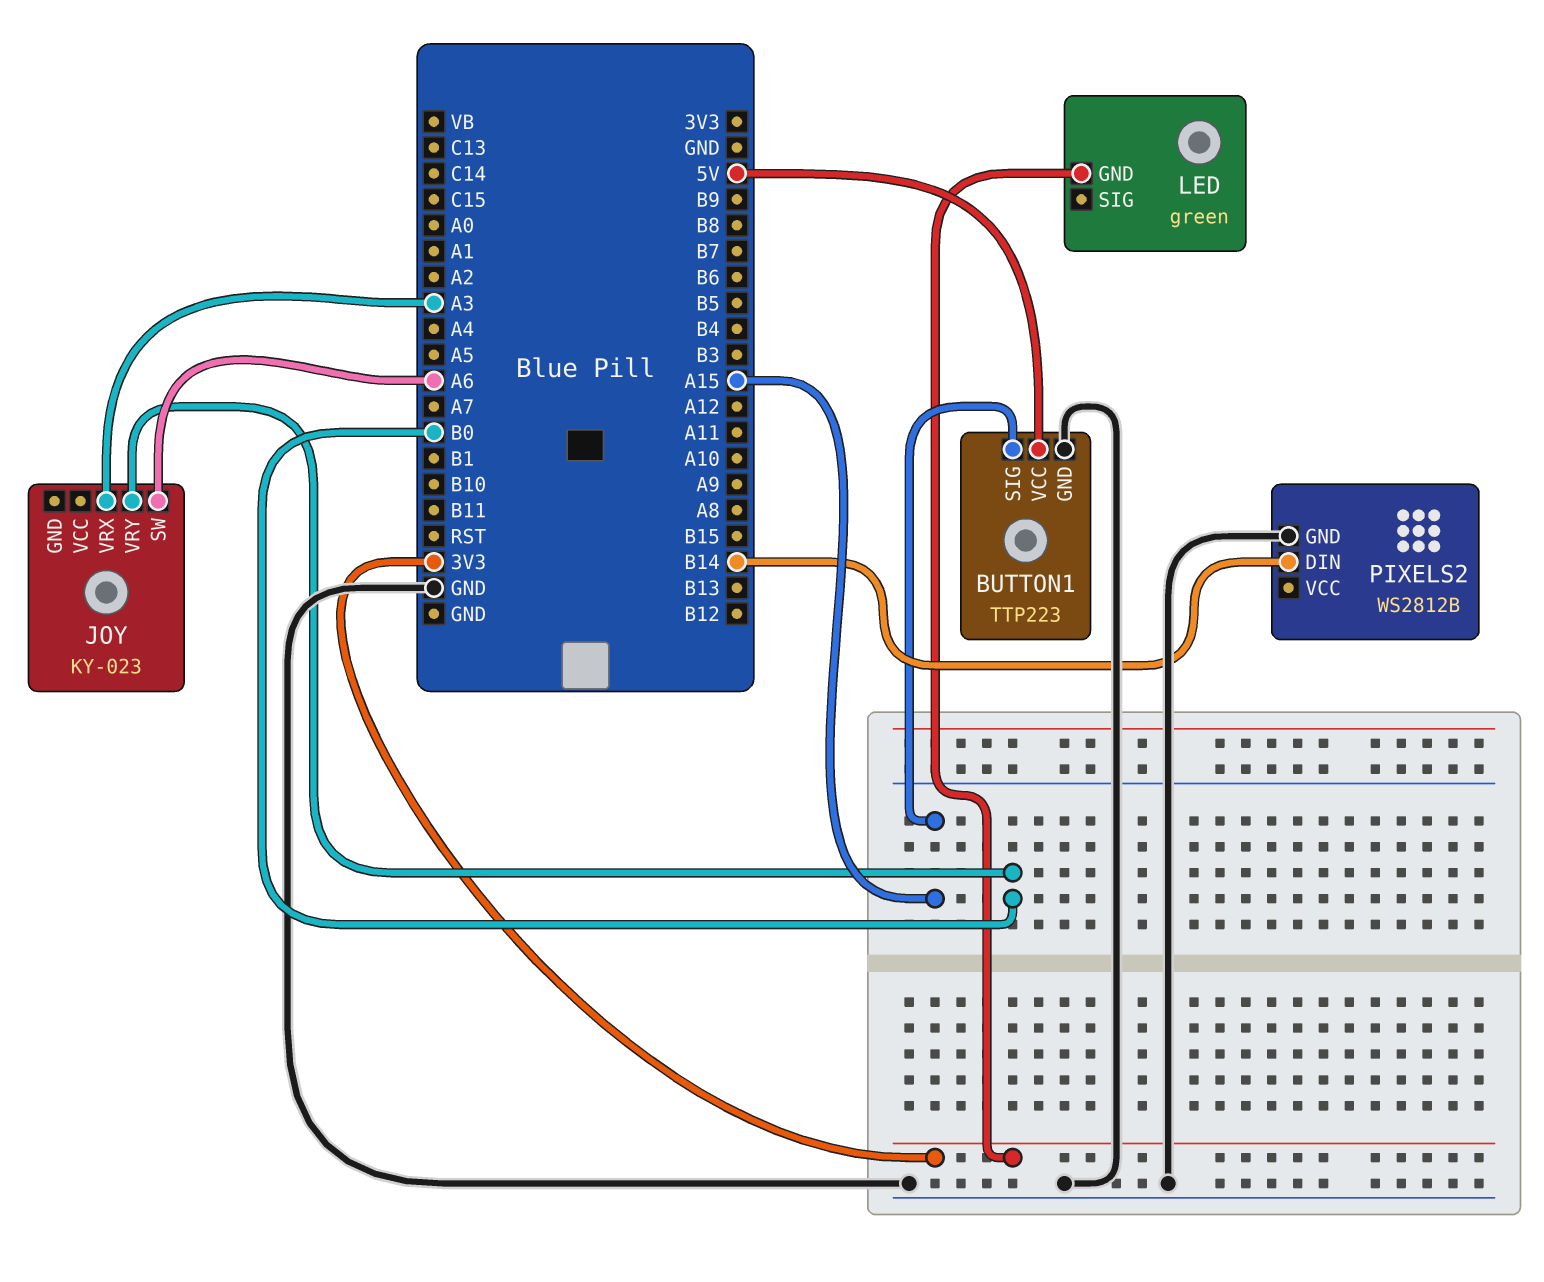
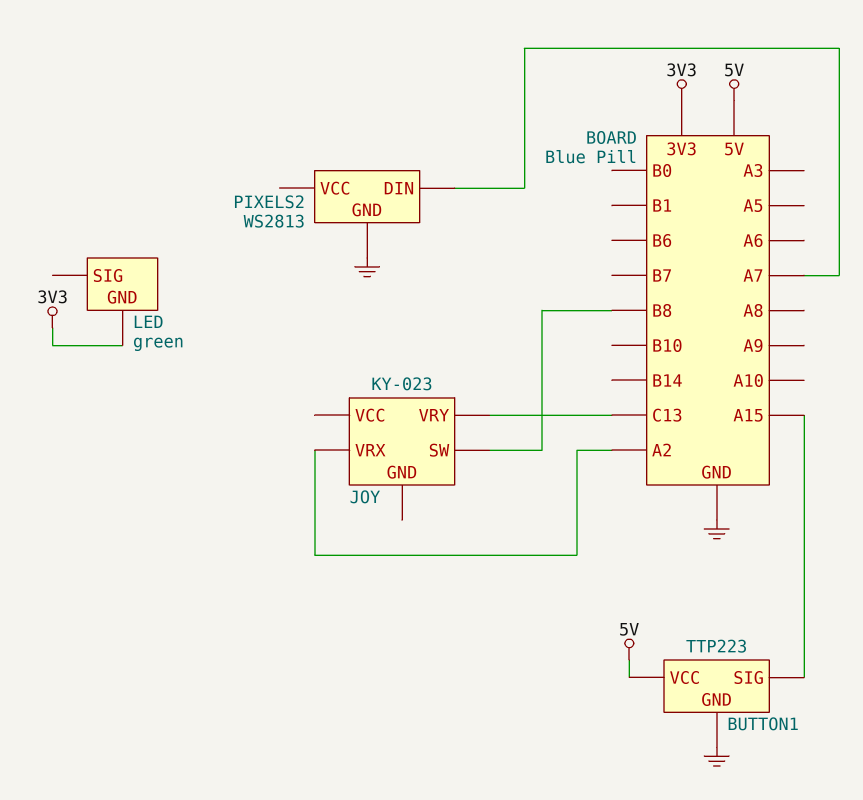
JOY pin SW: A6 -> B8
JOY pin VRX: A3 -> A2
JOY pin VRY: B0 -> C13
PIXELS2: WS2812B -> WS2813
PIXELS2 pin DIN: B14 -> A7

